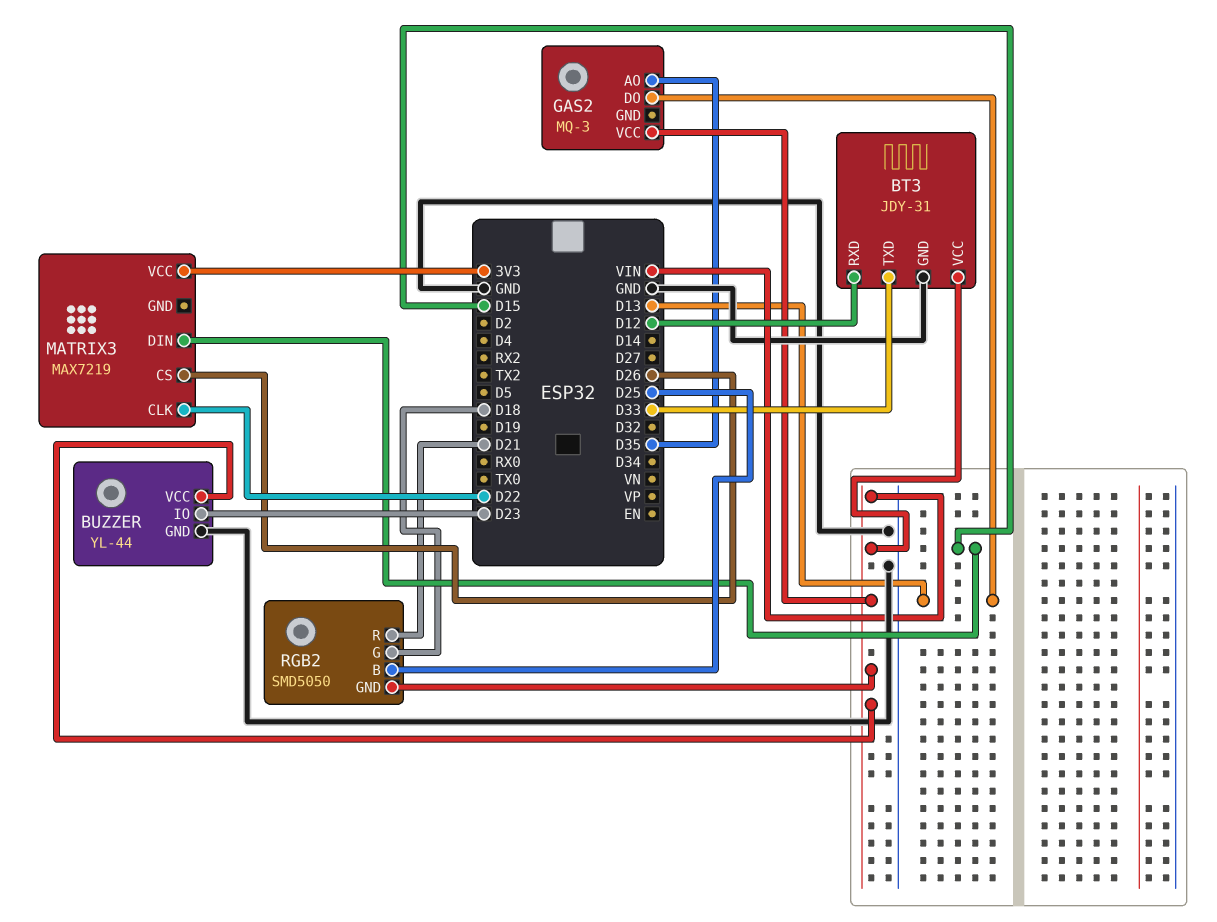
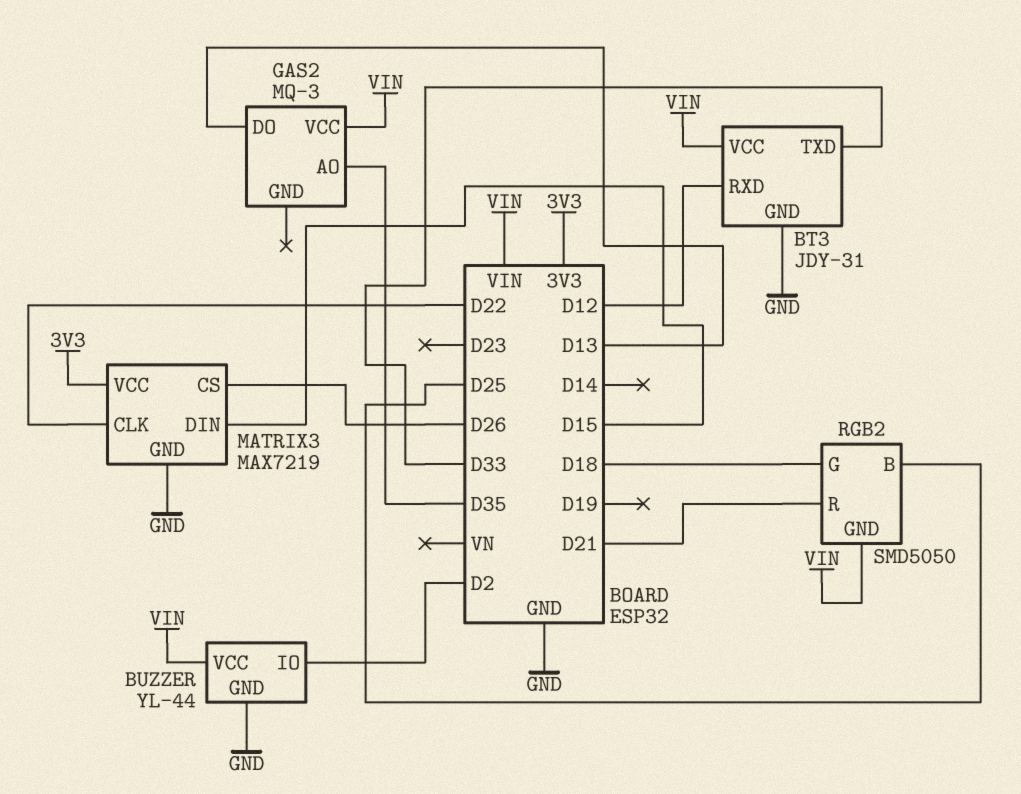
BUZZER pin IO: D23 -> D2
MATRIX3 pin GND: none -> GND

